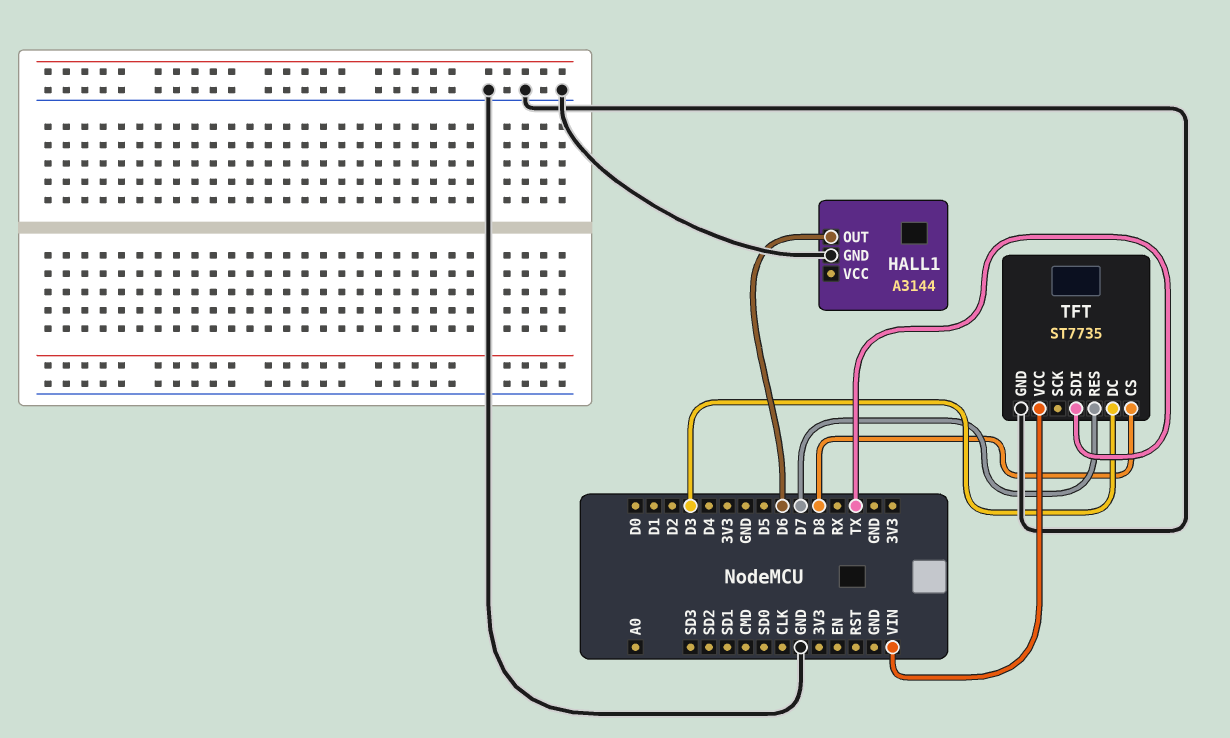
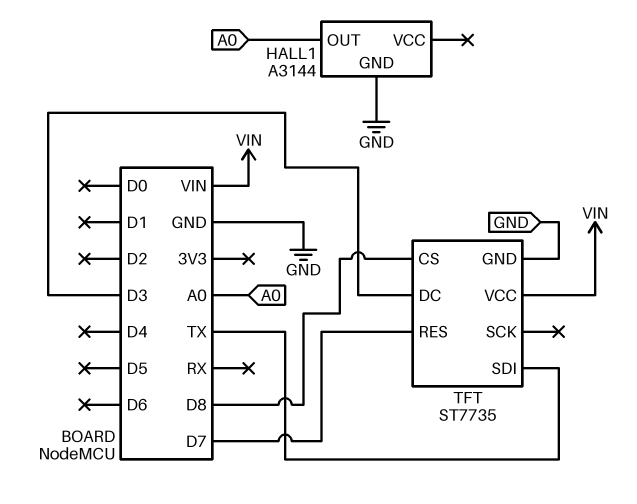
HALL1 pin OUT: D6 -> A0

